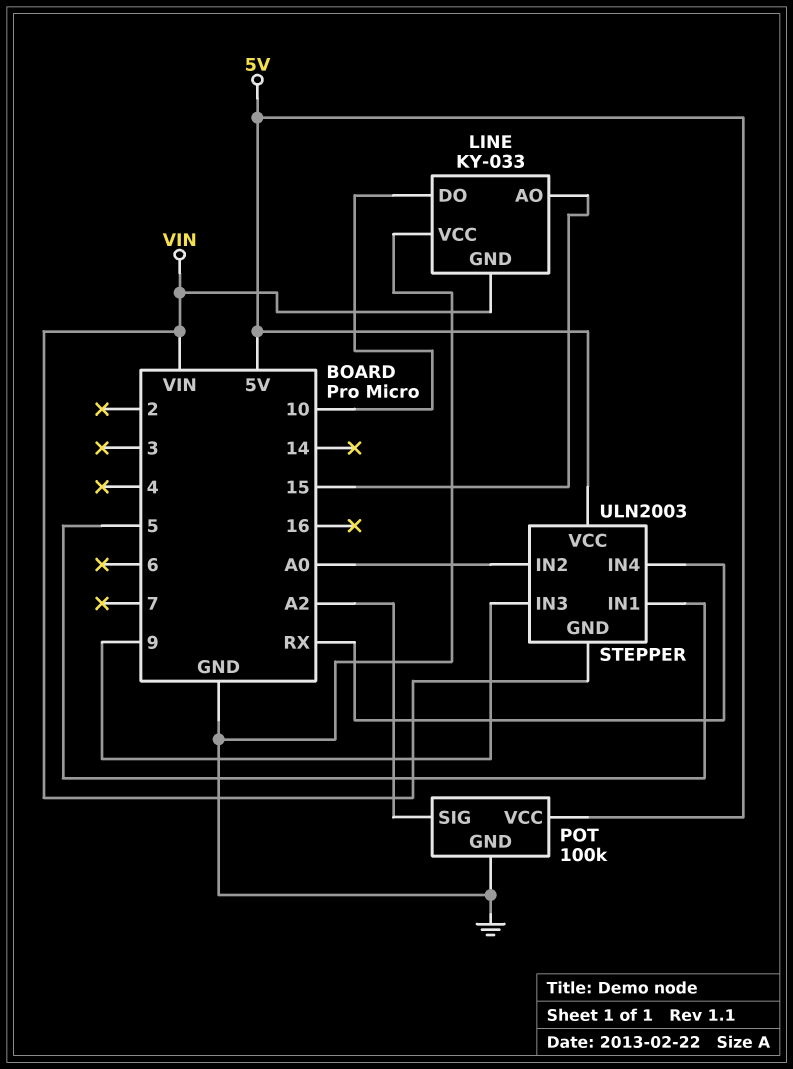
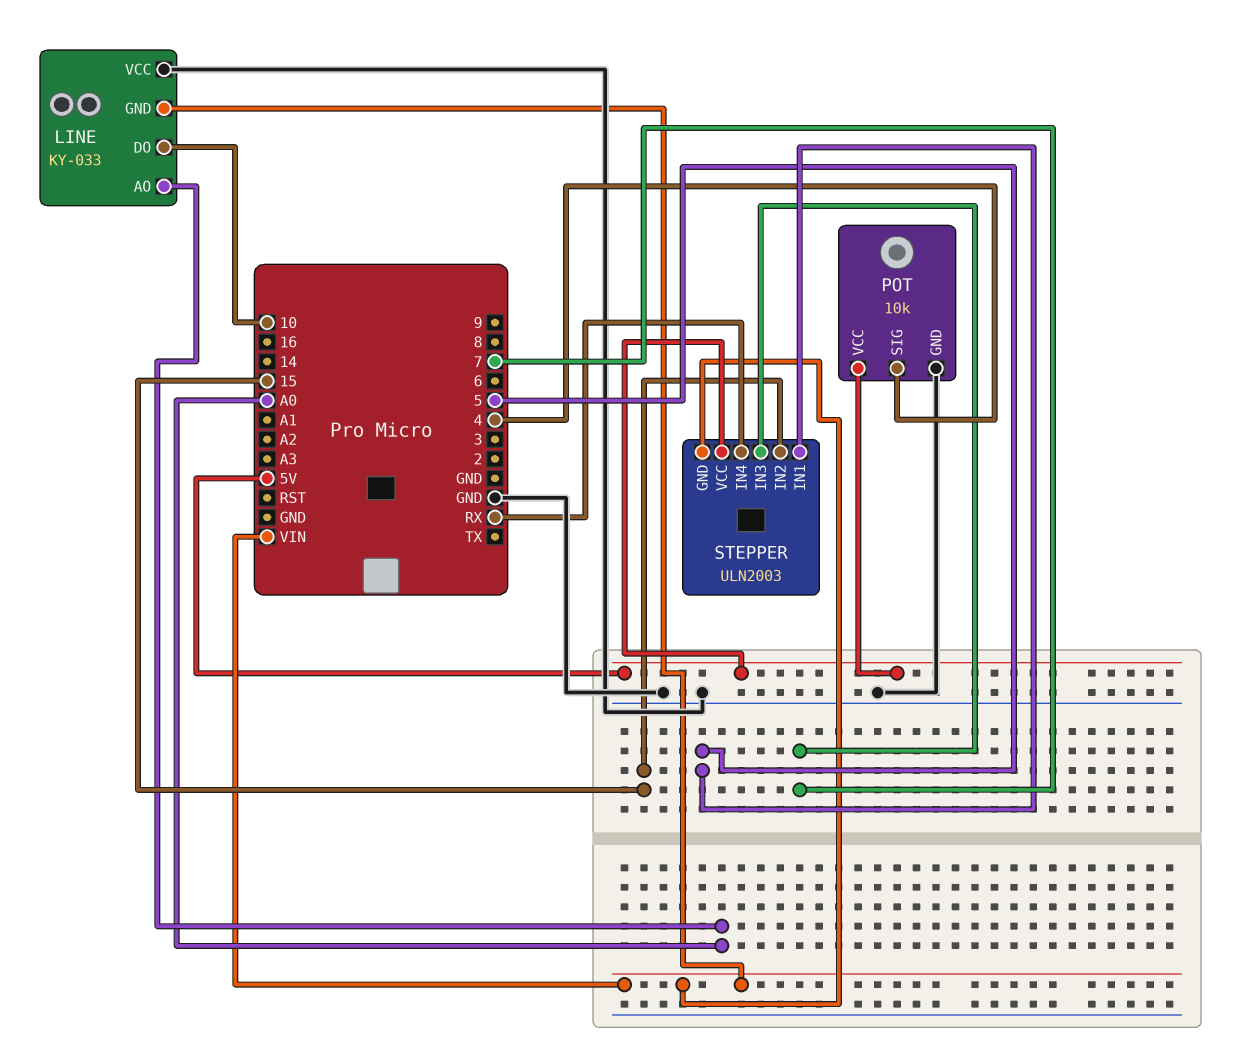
LINE pin AO: 15 -> A0
POT: 100k -> 10k
POT pin SIG: A2 -> 4
STEPPER pin IN2: A0 -> 15
STEPPER pin IN3: 9 -> 7

